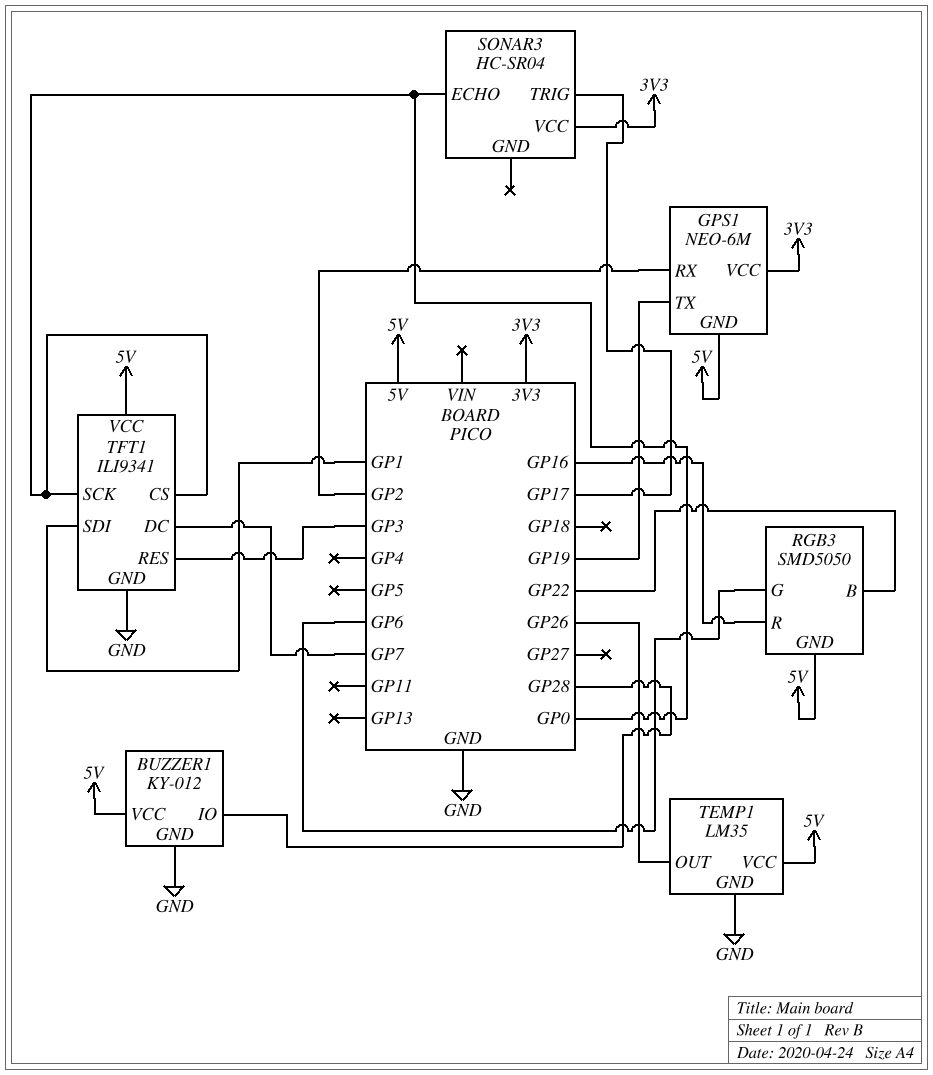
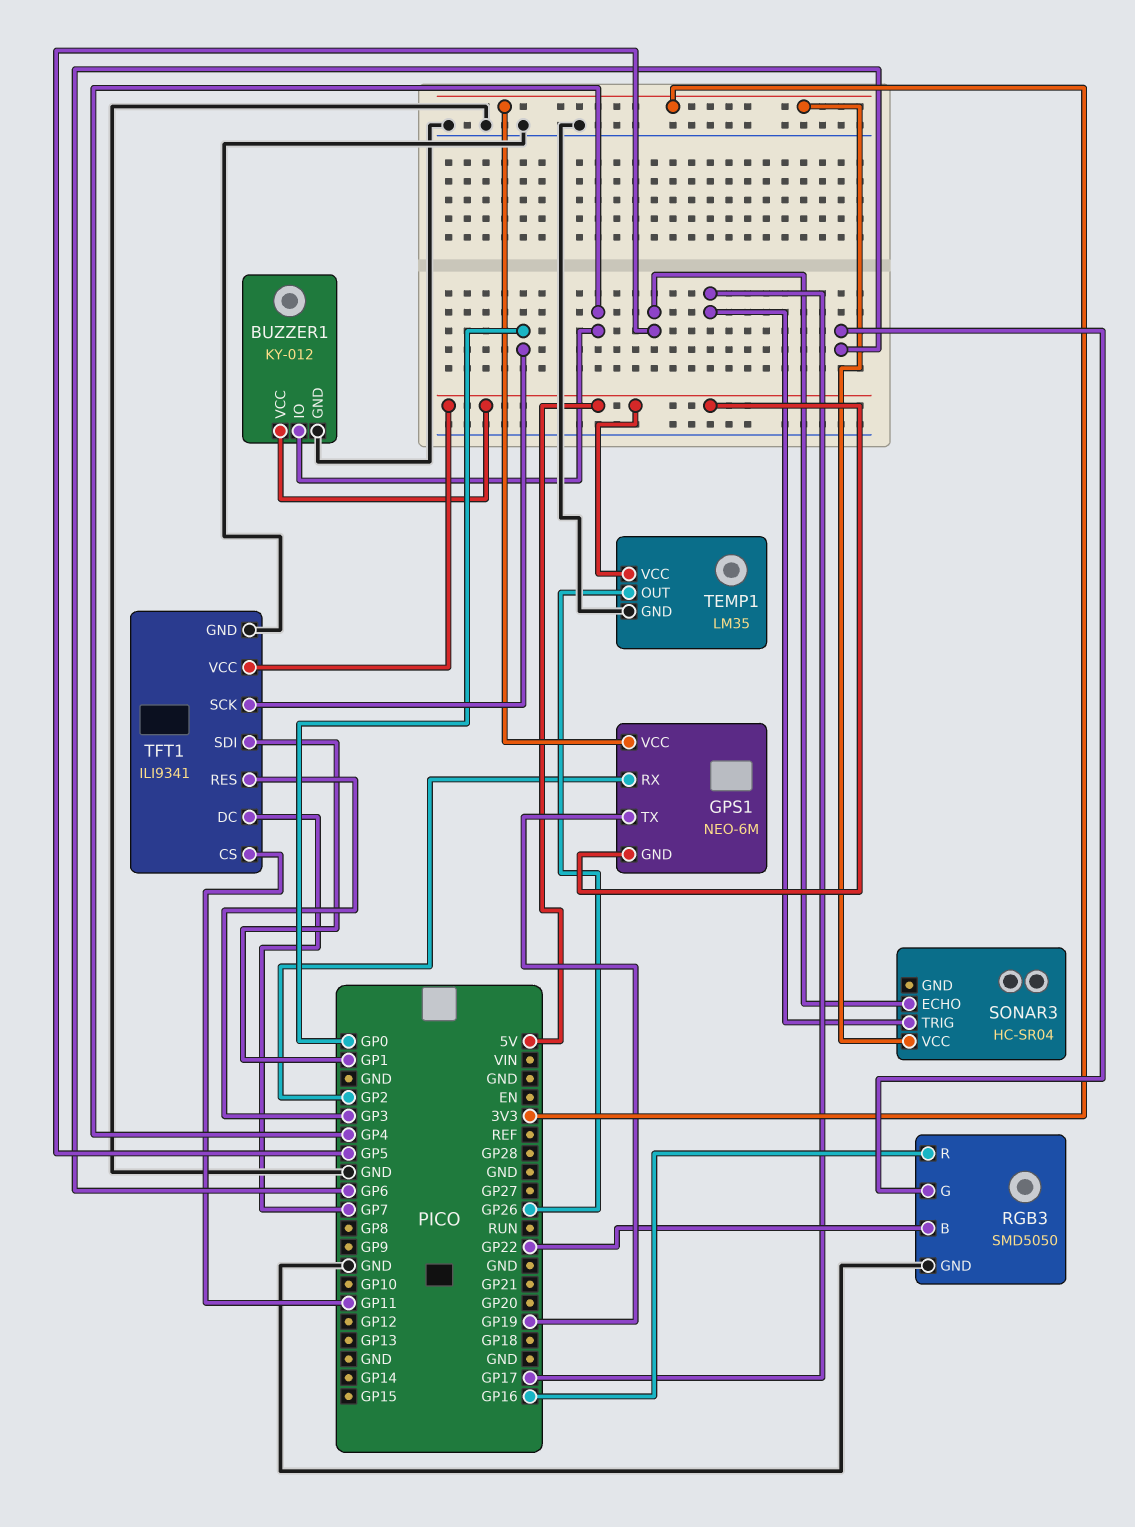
BUZZER1 pin IO: GP28 -> GP4
RGB3 pin GND: 5V -> GND
SONAR3 pin ECHO: GP0 -> GP5
TFT1 pin CS: GP0 -> GP11

